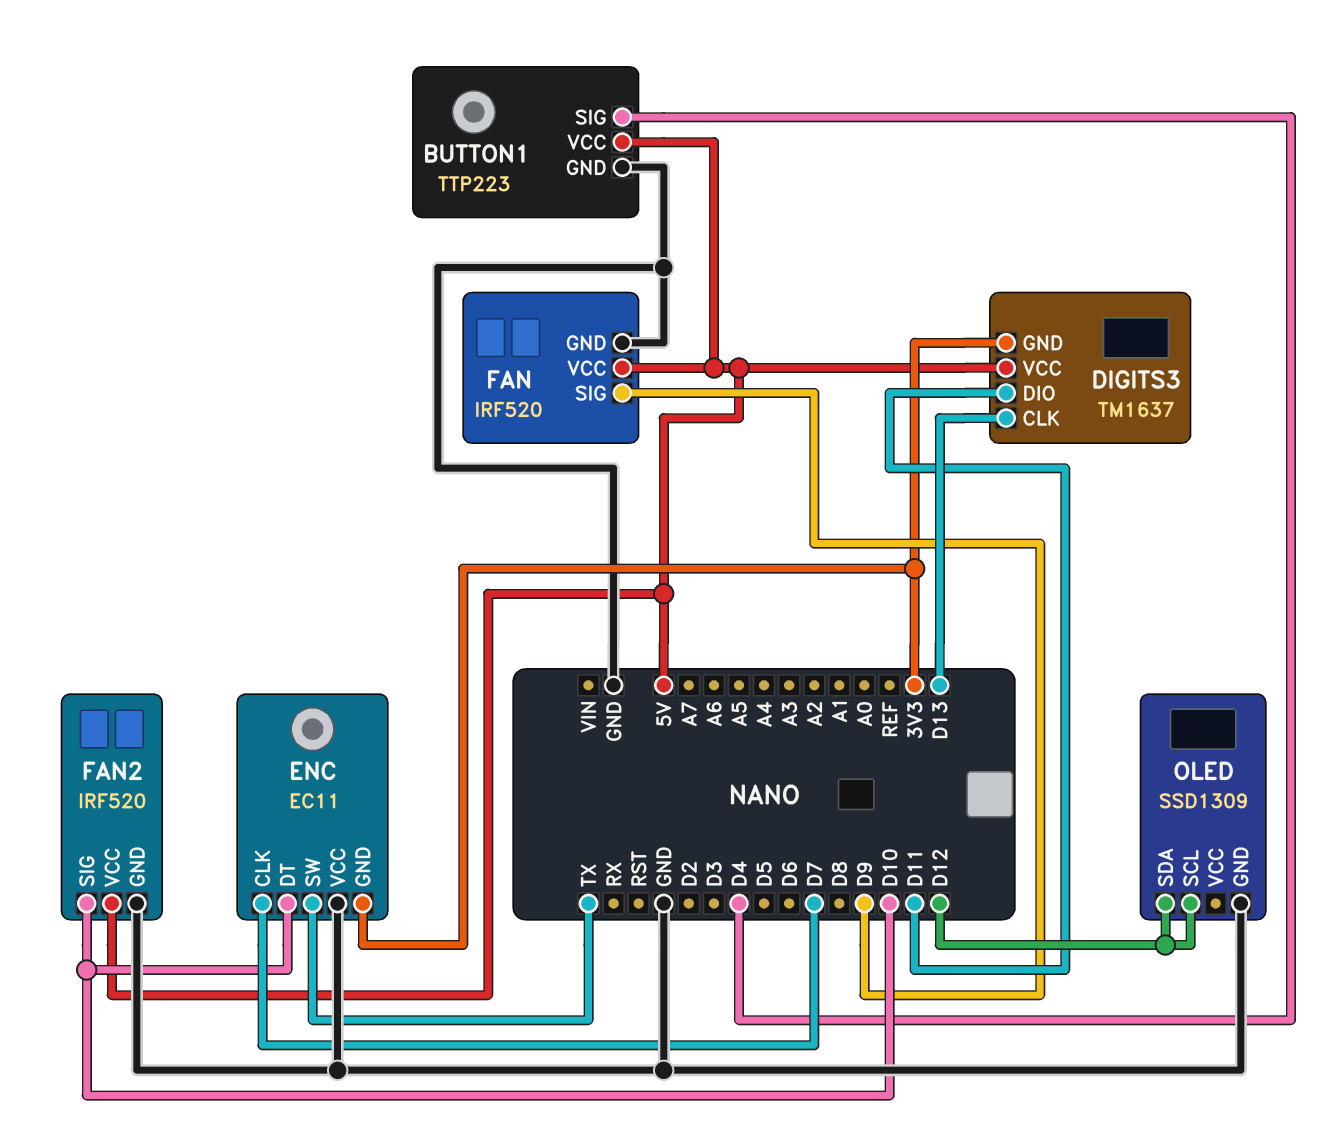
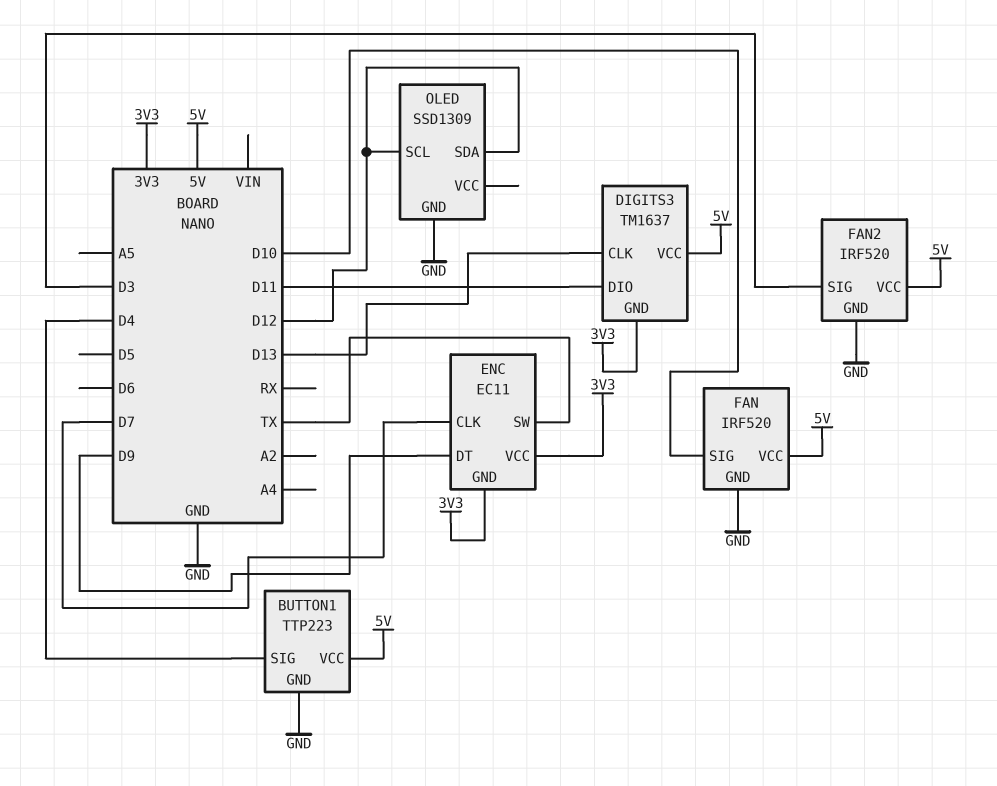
ENC pin DT: D10 -> D9
ENC pin VCC: GND -> 3V3
FAN pin SIG: D9 -> D10
FAN2 pin SIG: D10 -> D3

